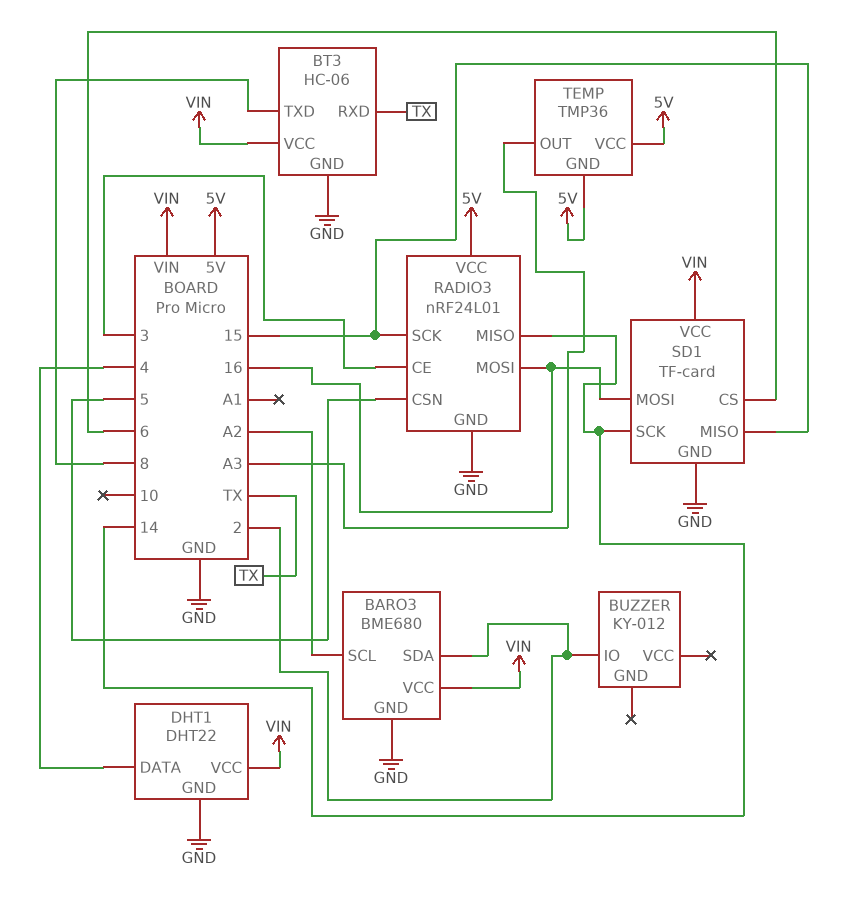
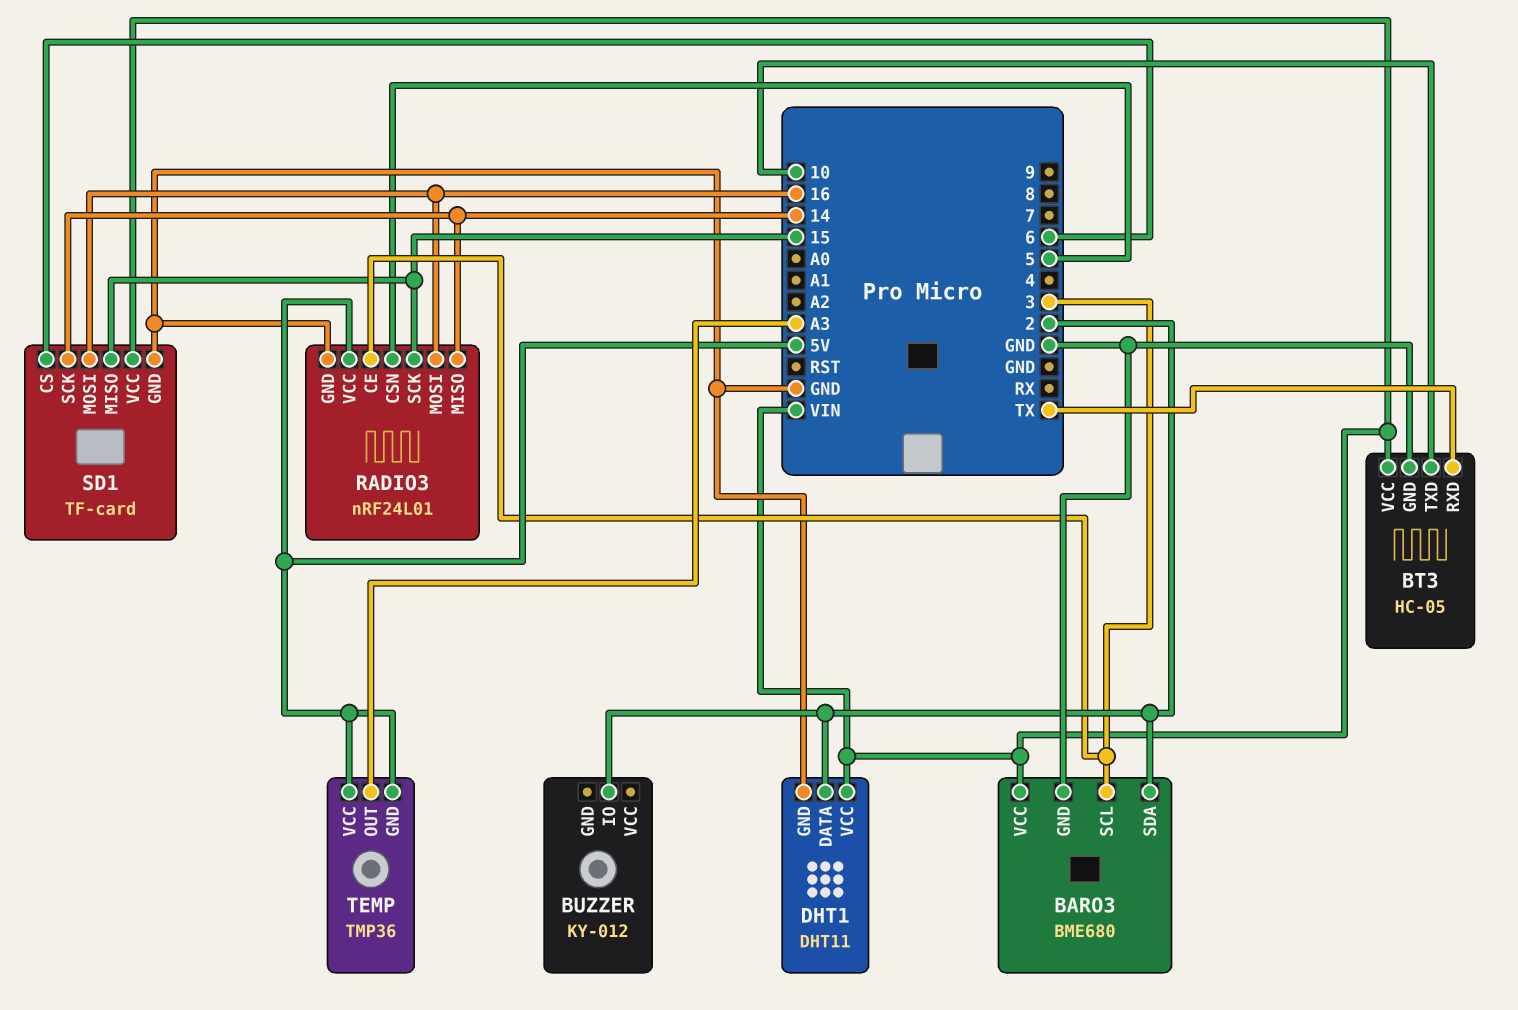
BARO3 pin SCL: A2 -> 3
BT3: HC-06 -> HC-05
BT3 pin TXD: 8 -> 10
DHT1: DHT22 -> DHT11
DHT1 pin DATA: 4 -> 2

